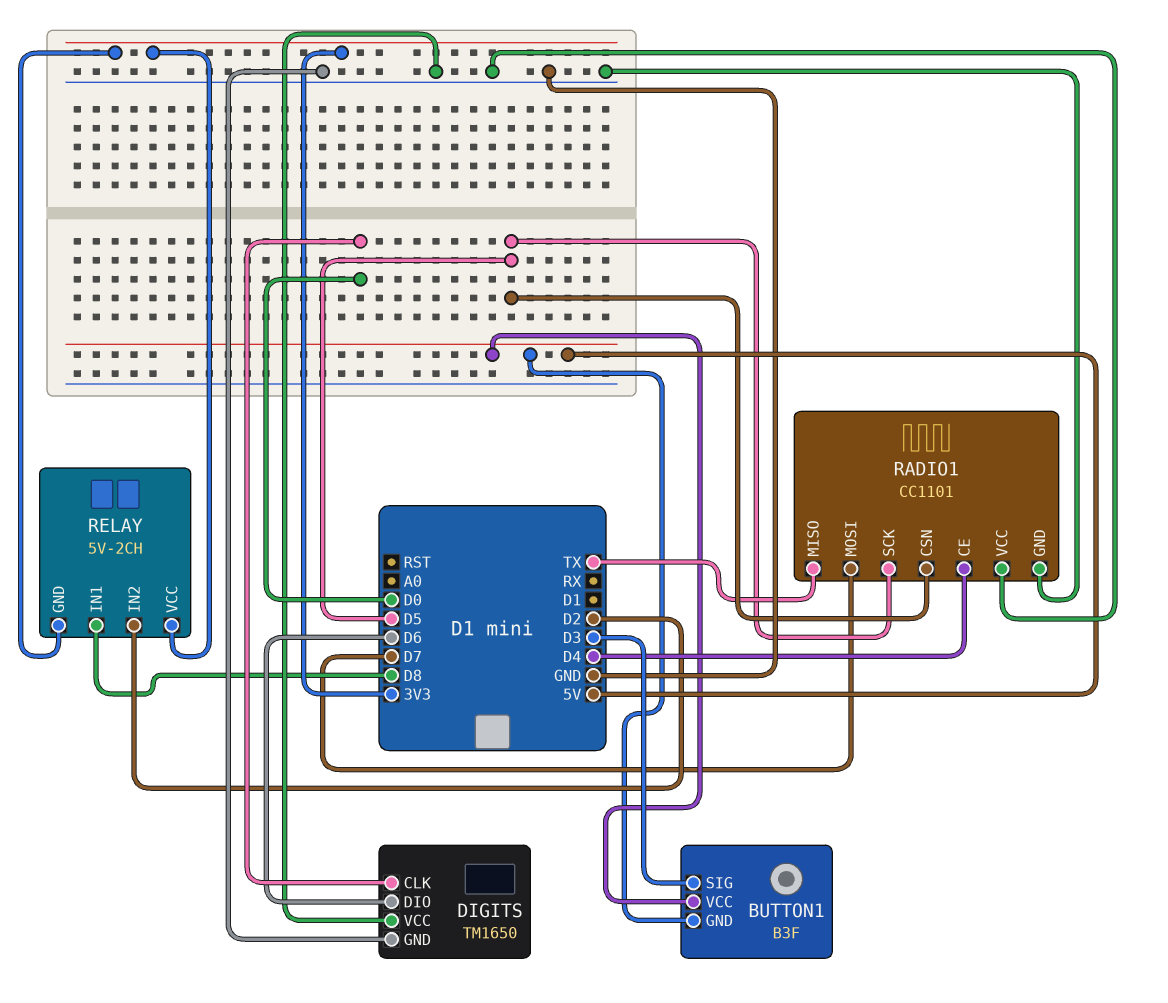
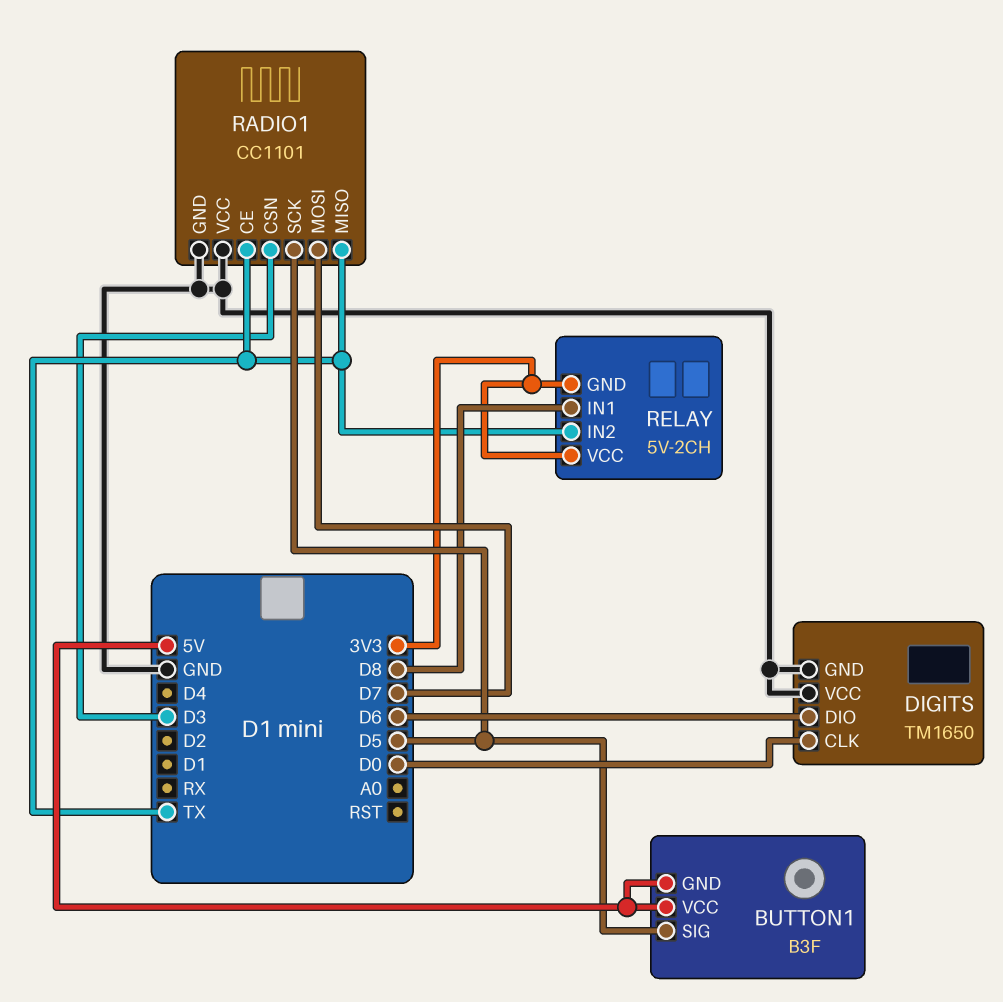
BUTTON1 pin SIG: D3 -> D5
RADIO1 pin CE: D4 -> TX
RADIO1 pin CSN: D5 -> D3
RELAY pin IN2: D2 -> TX

